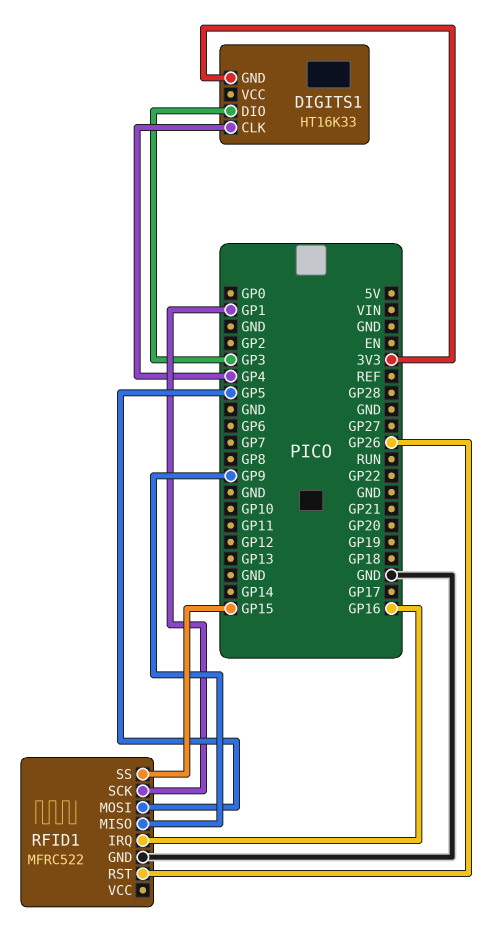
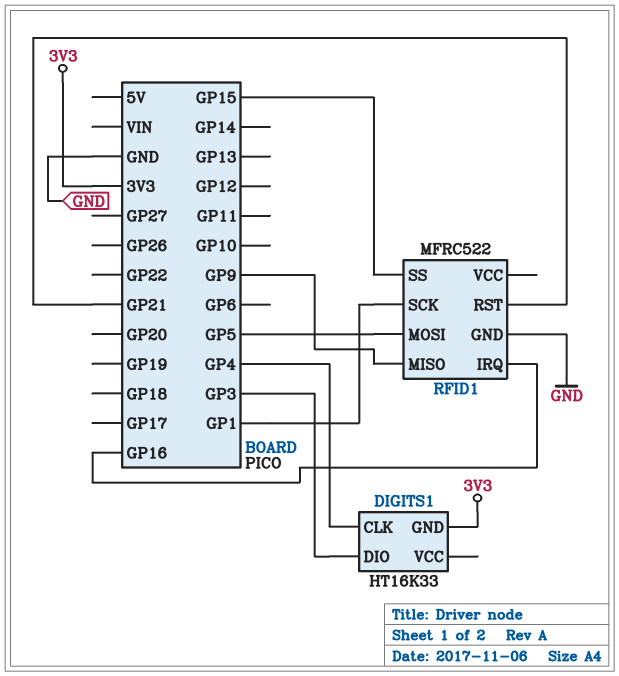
RFID1 pin RST: GP26 -> GP21

